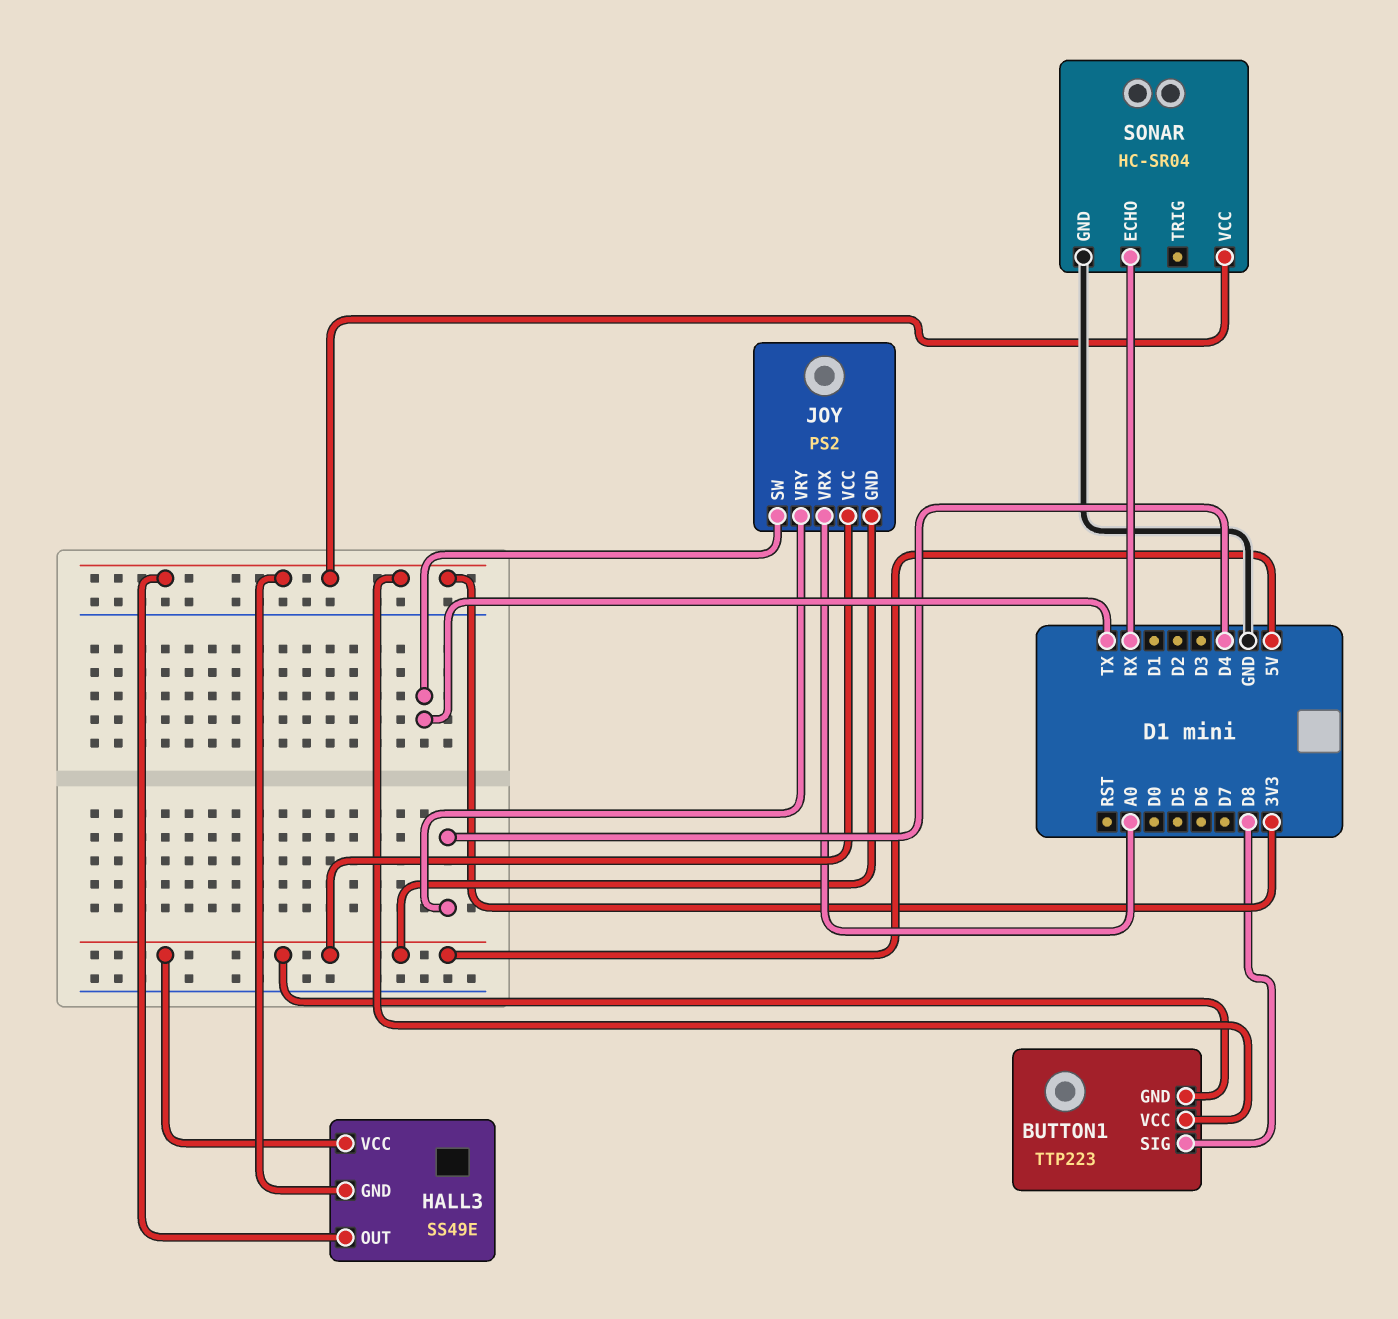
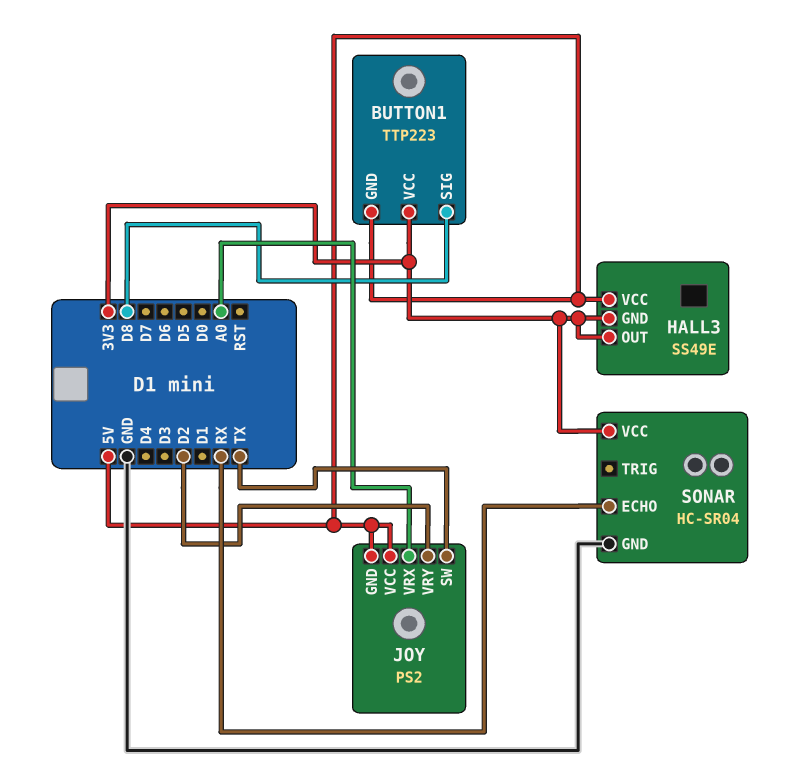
JOY pin VRY: D4 -> D2

